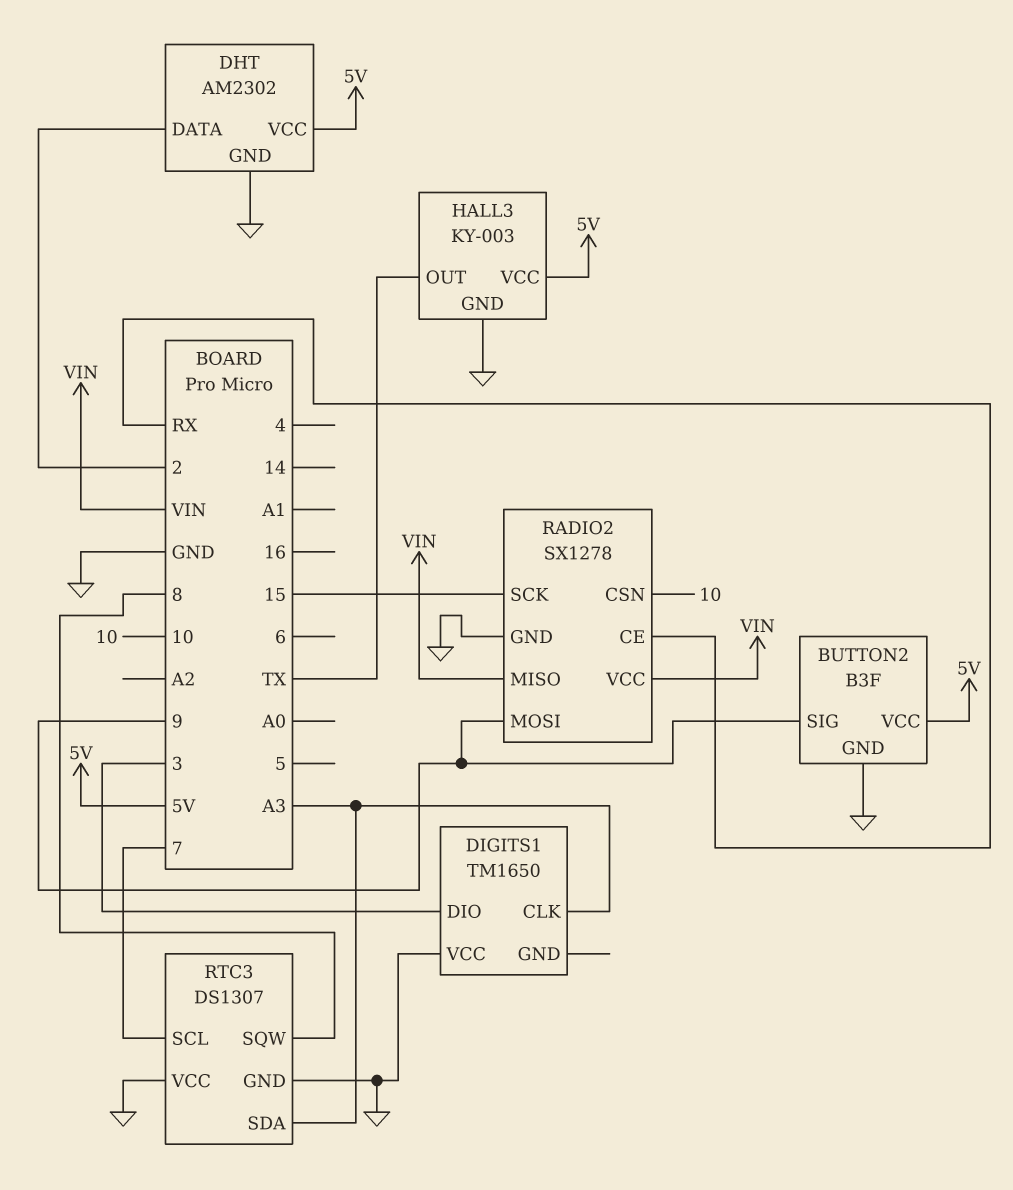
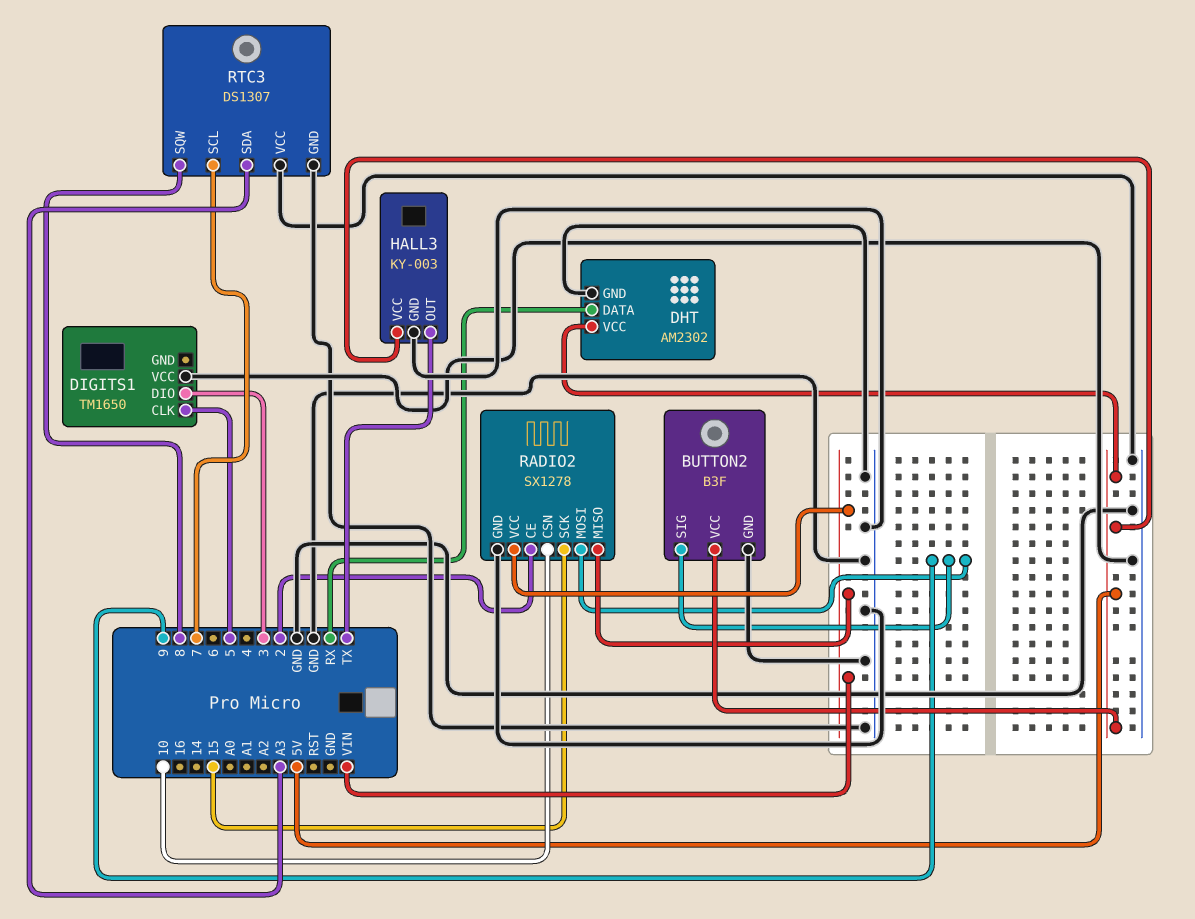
DHT pin DATA: 2 -> RX
DIGITS1 pin CLK: A3 -> 5
RADIO2 pin CE: RX -> 2

